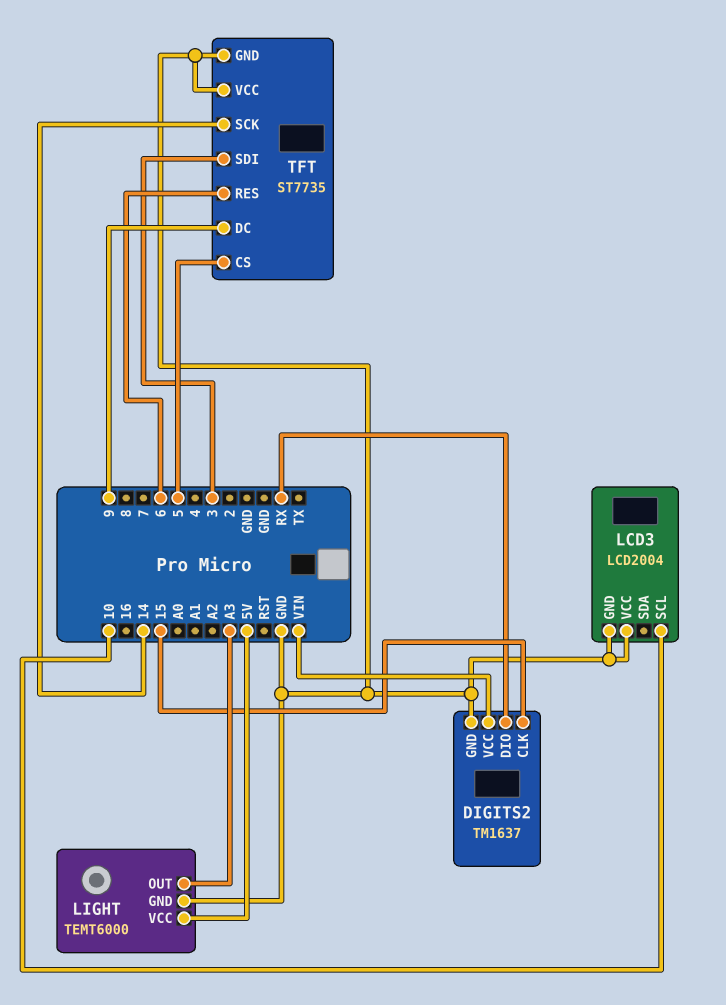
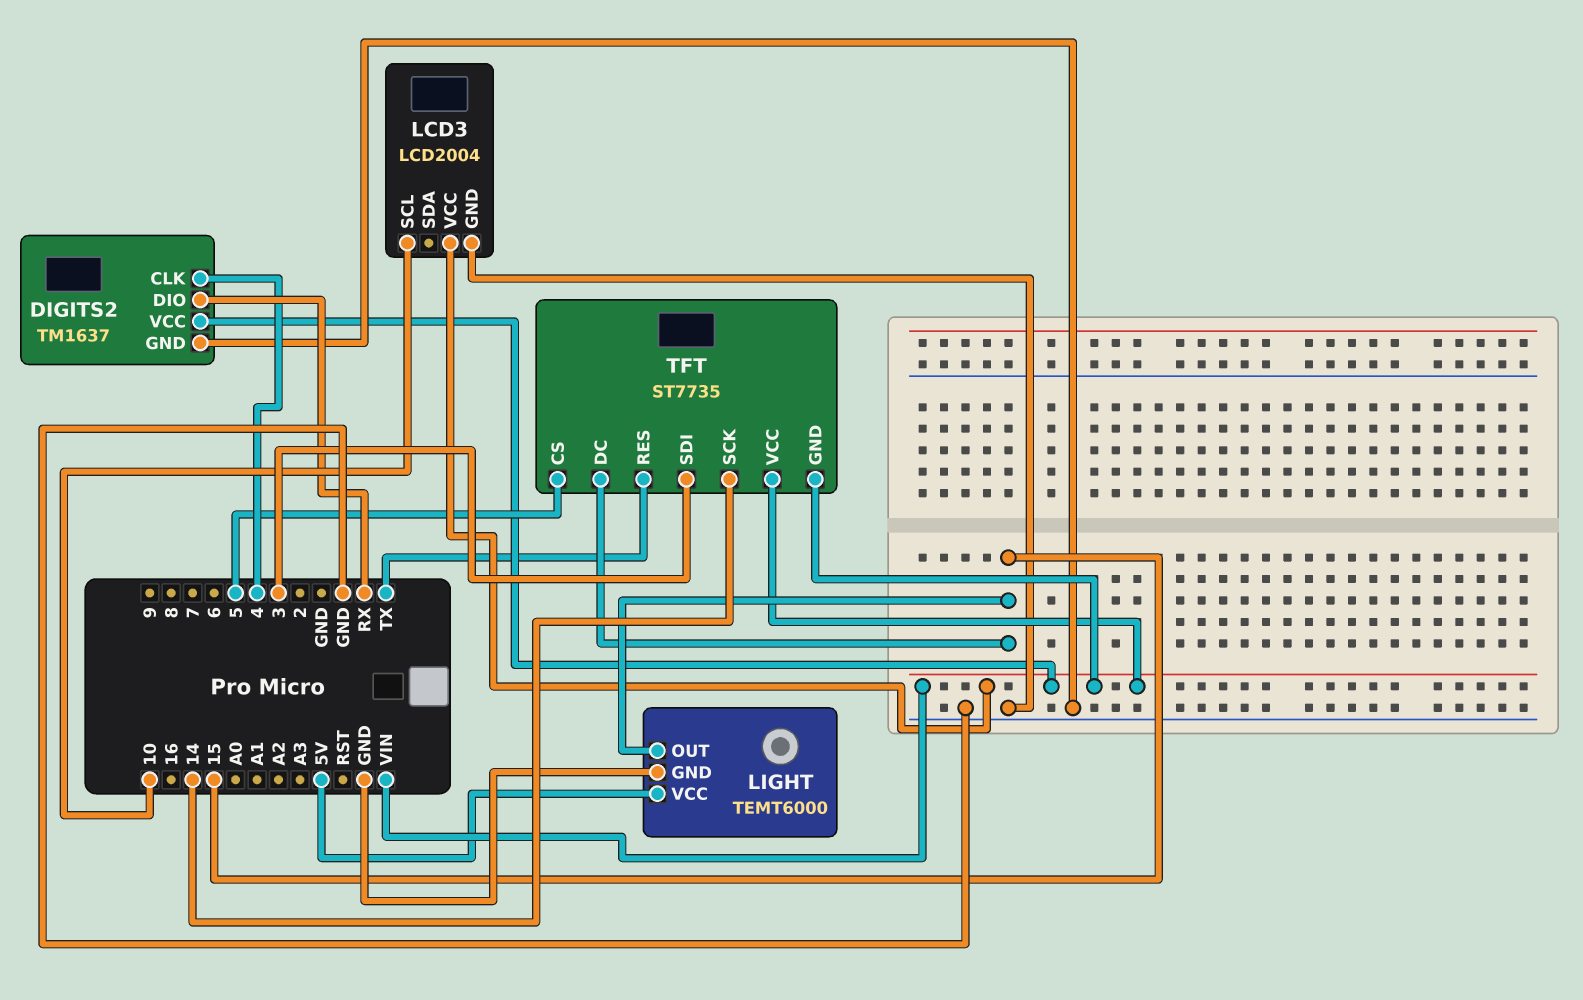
DIGITS2 pin CLK: 15 -> 4
LCD3 pin VCC: GND -> VIN
LIGHT pin OUT: A3 -> 15
TFT pin DC: 9 -> 15
TFT pin GND: GND -> VIN
TFT pin RES: 6 -> TX
TFT pin VCC: GND -> VIN

